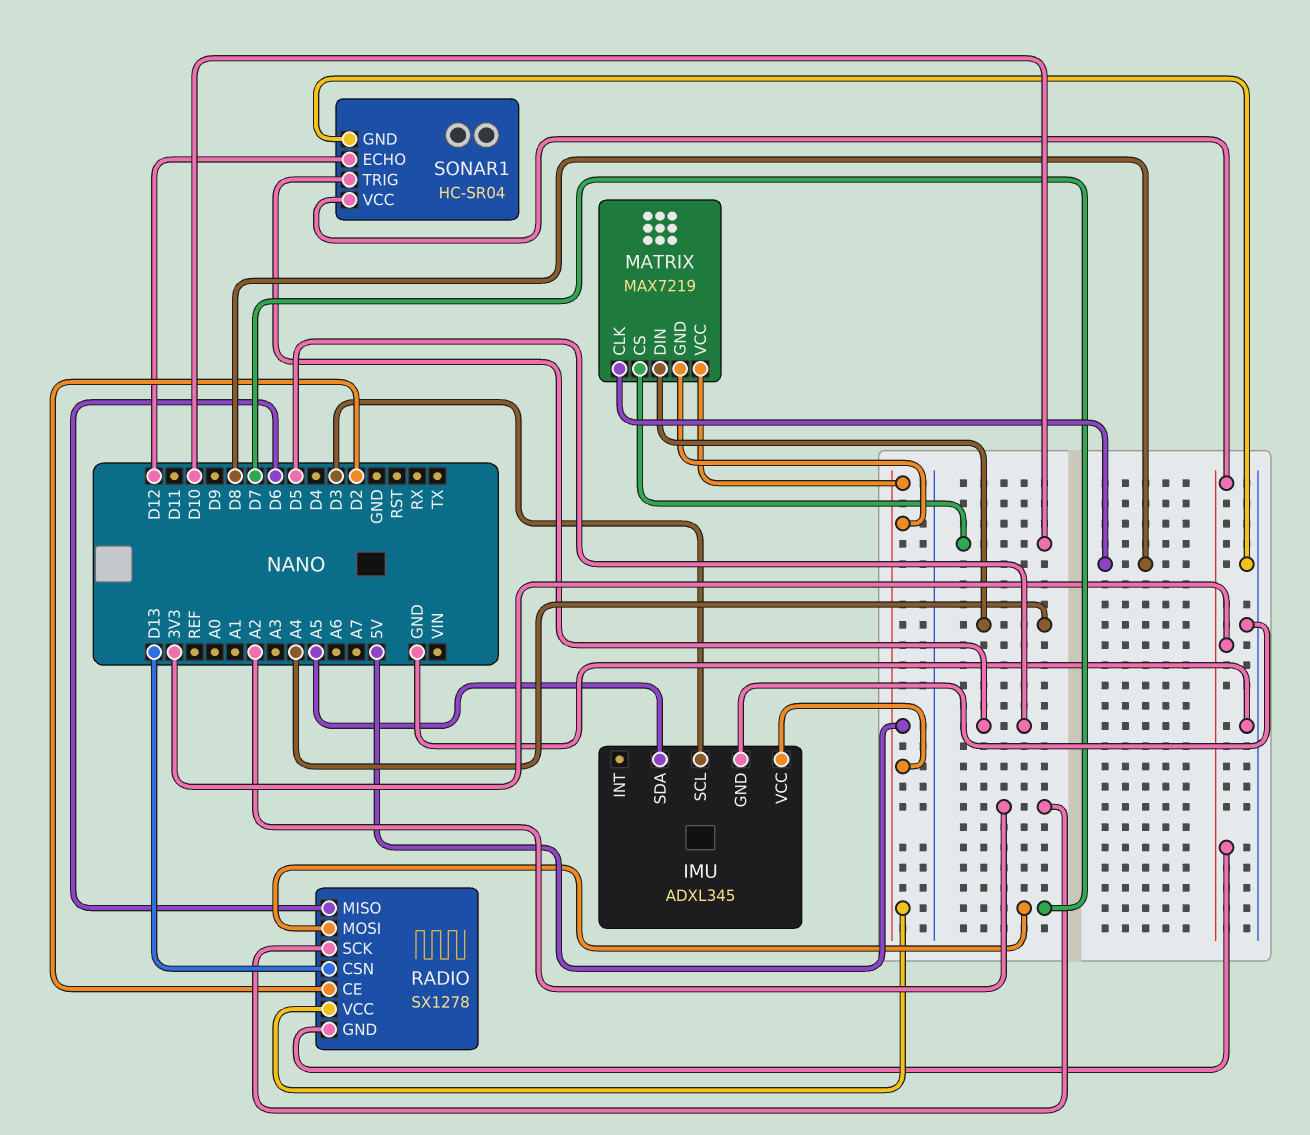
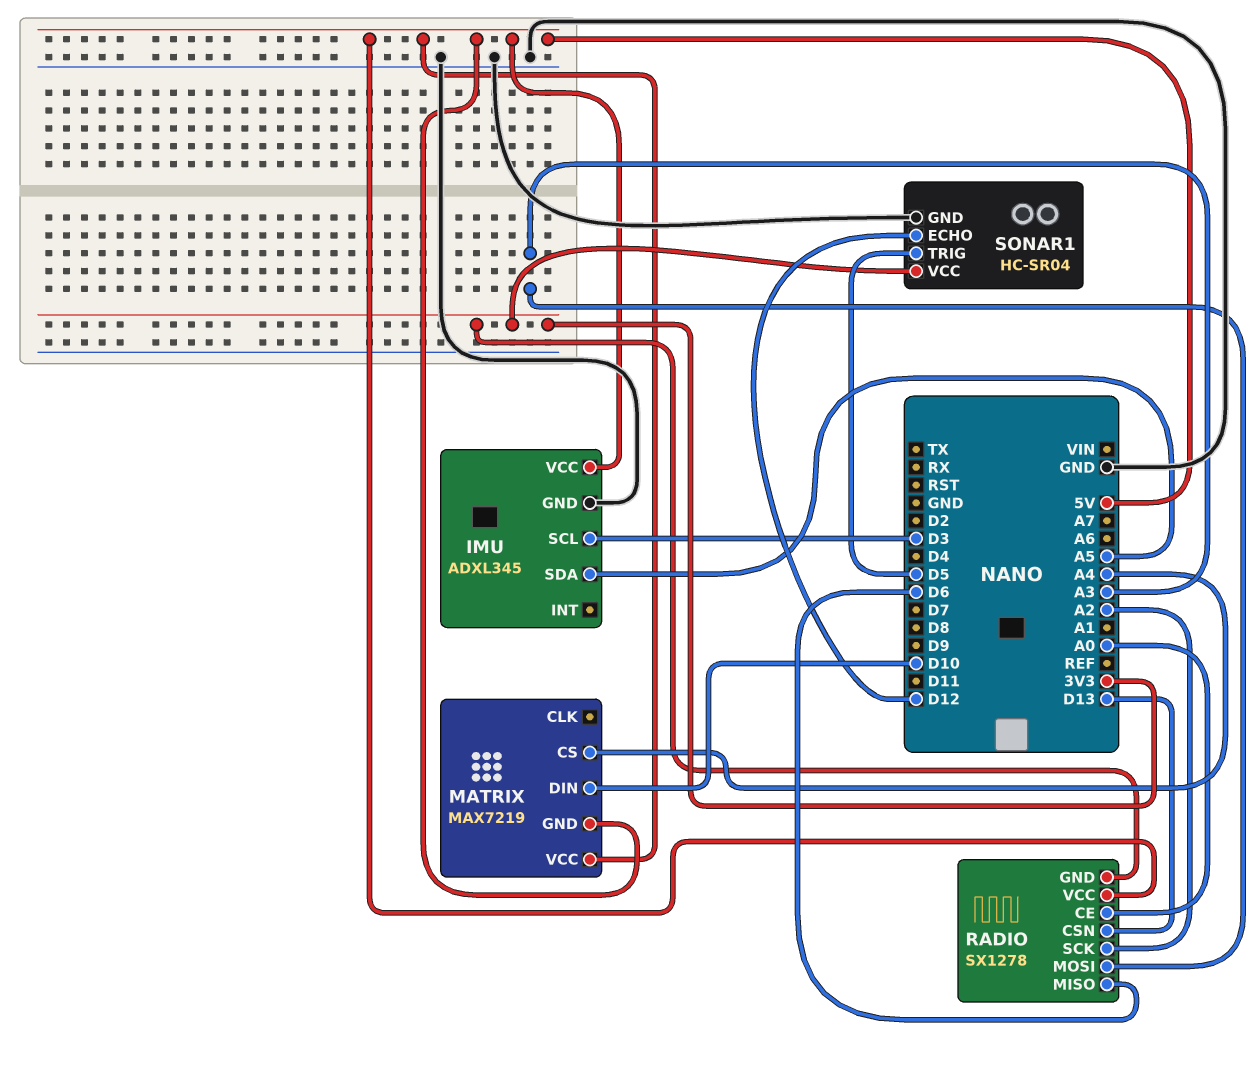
MATRIX pin CLK: D8 -> none
MATRIX pin CS: D10 -> A4
MATRIX pin DIN: A4 -> D10
RADIO pin CE: D2 -> A0
RADIO pin MOSI: D7 -> A3

